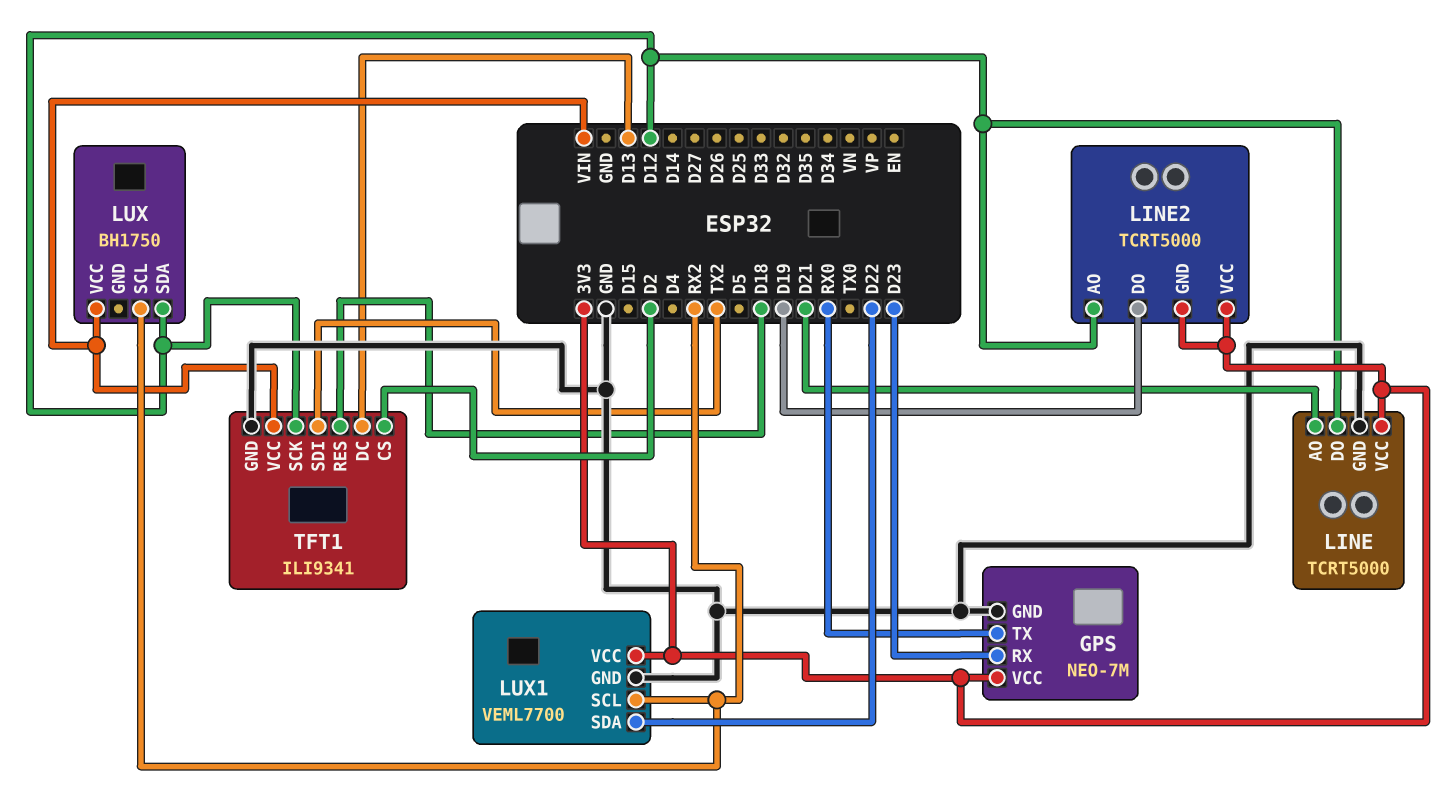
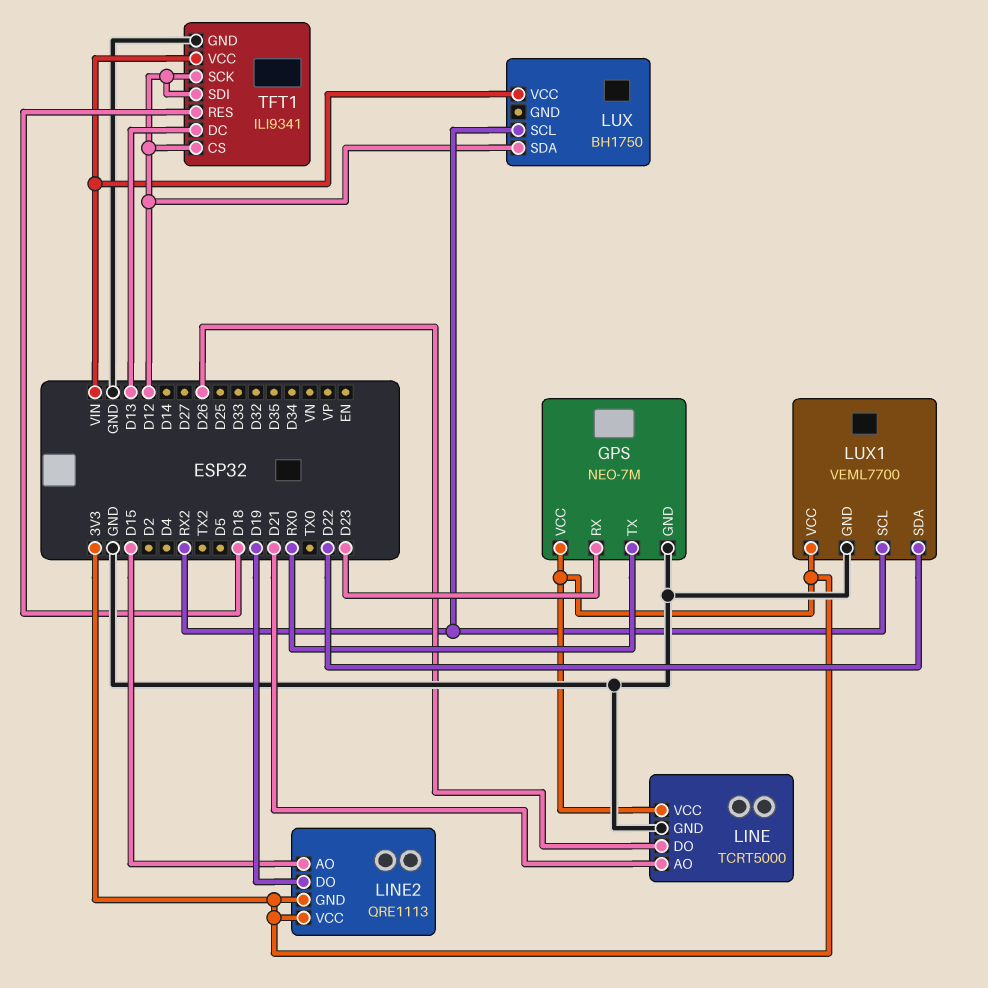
LINE pin DO: D12 -> D26
LINE2: TCRT5000 -> QRE1113
LINE2 pin AO: D12 -> D15
TFT1 pin CS: D2 -> D12
TFT1 pin SDI: TX2 -> D12

